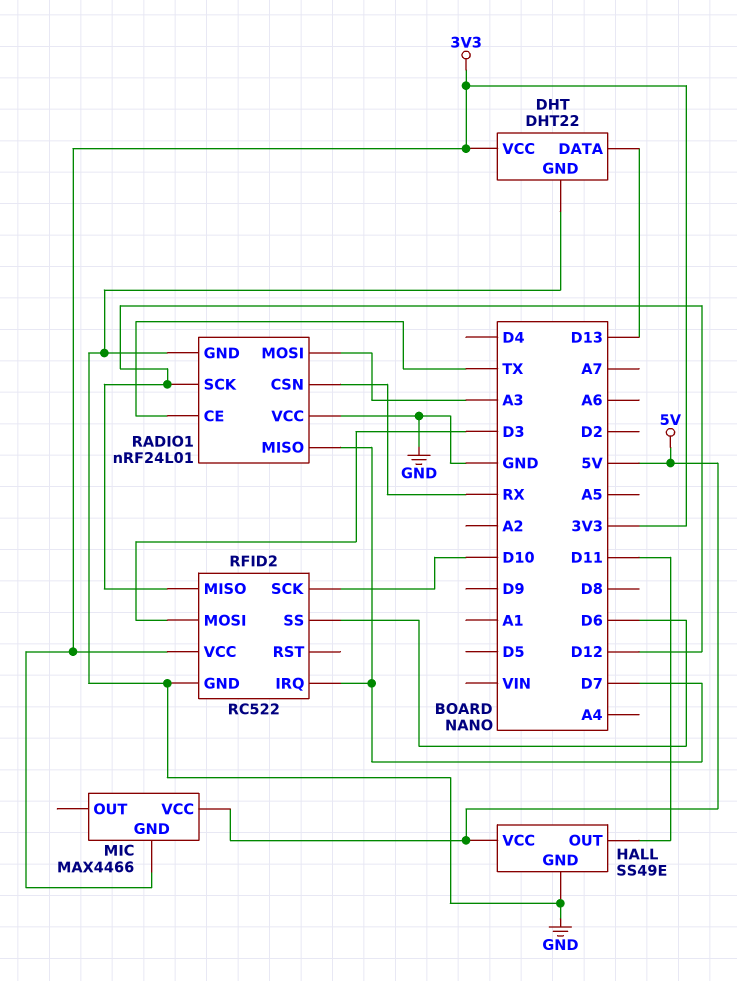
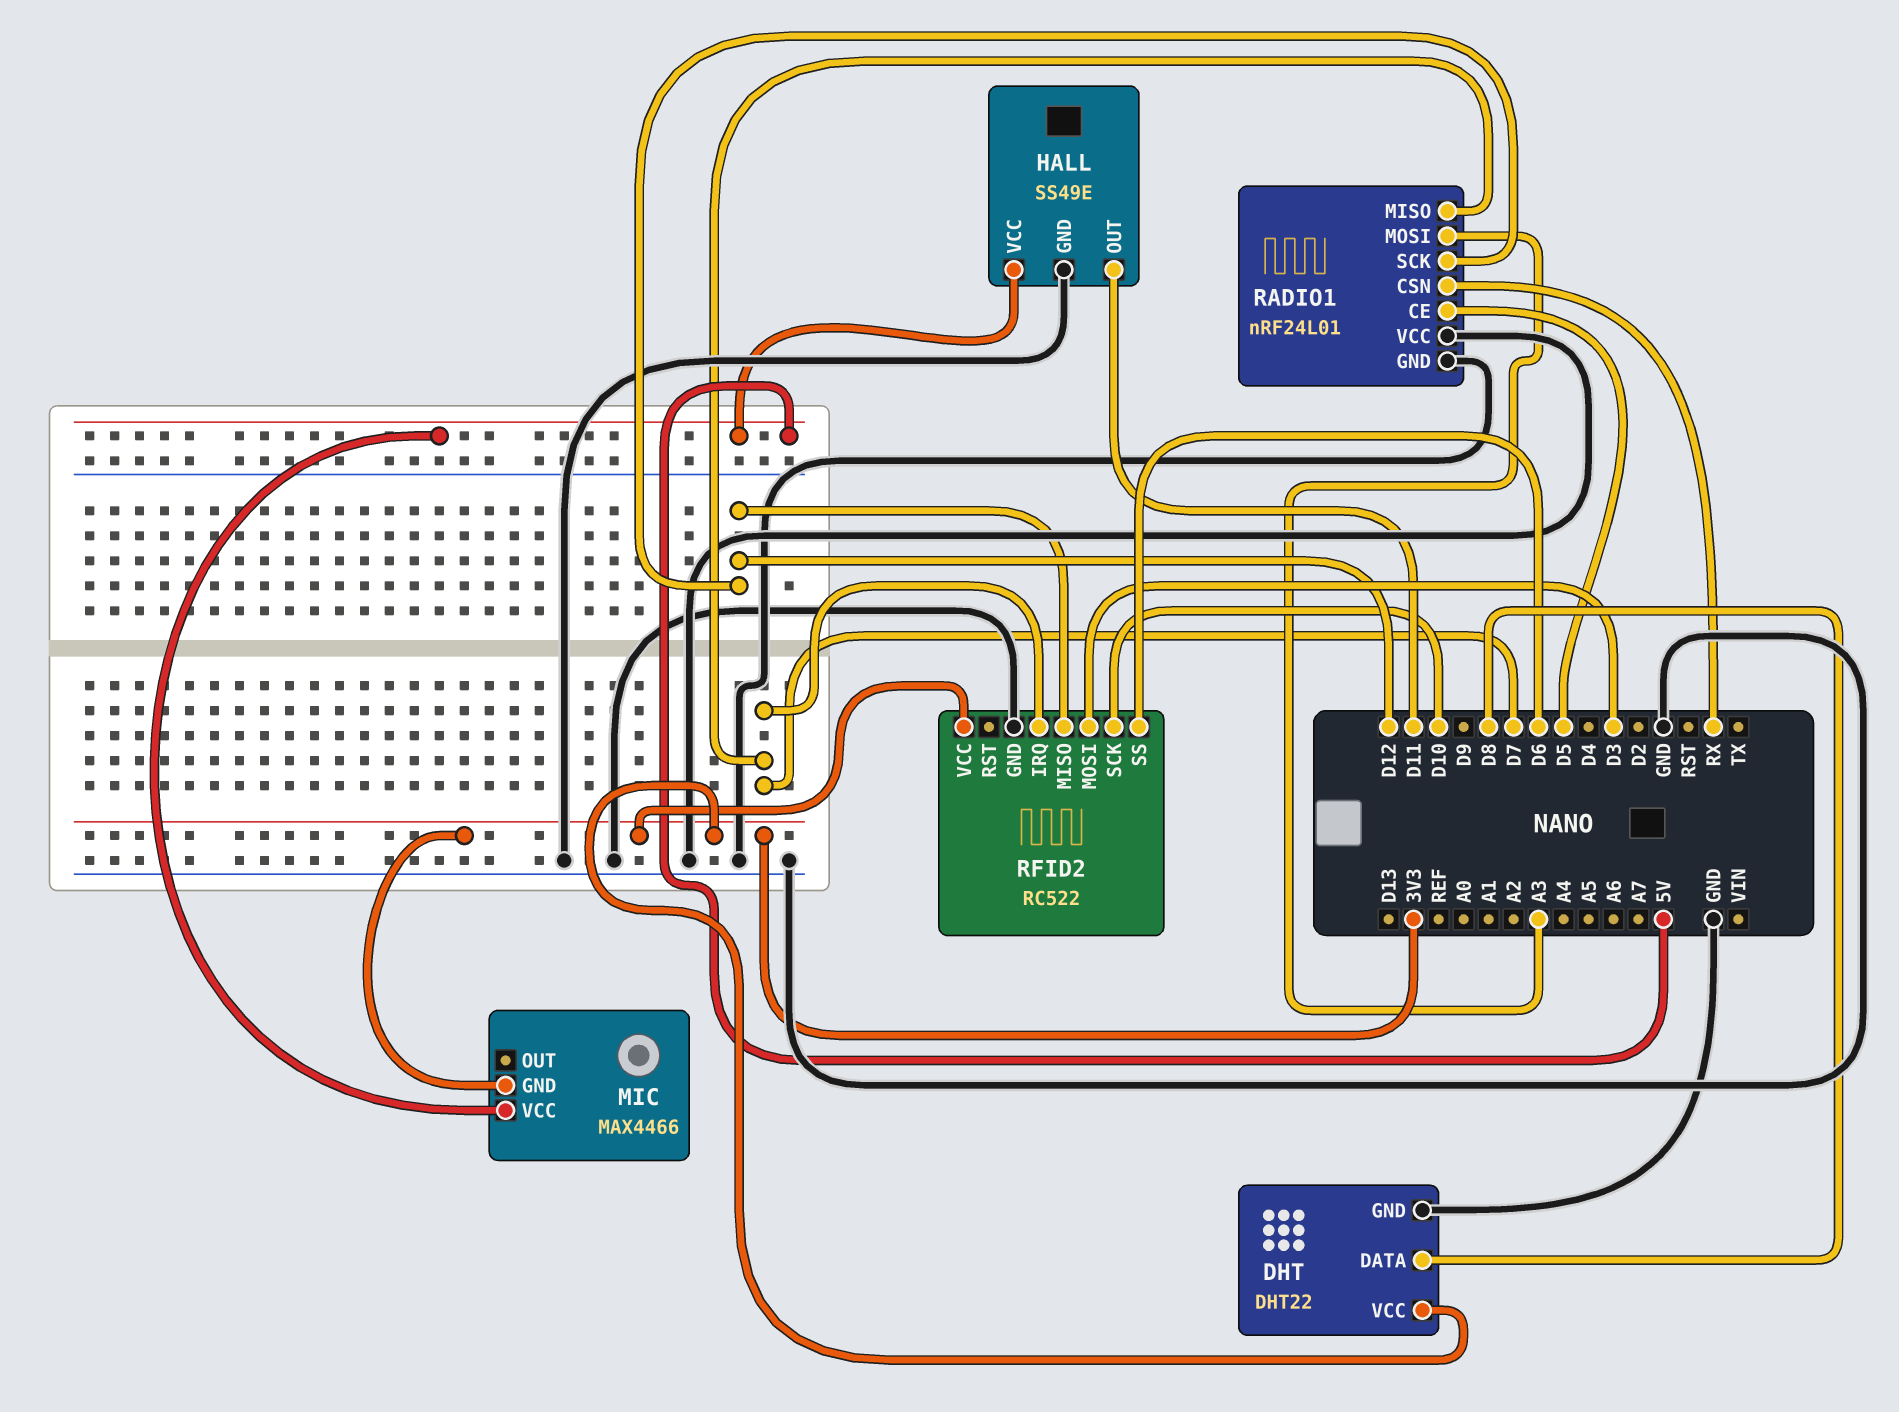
DHT pin DATA: D13 -> D8
RADIO1 pin CE: TX -> D5

